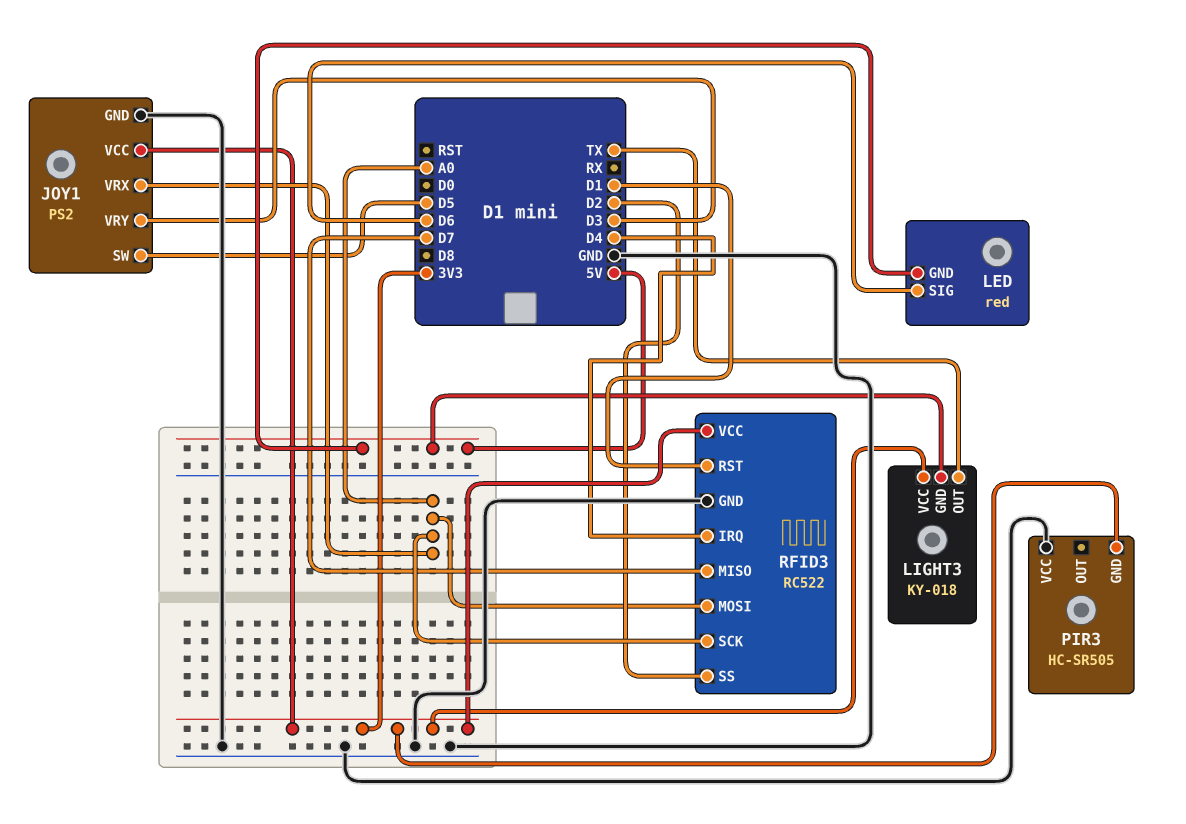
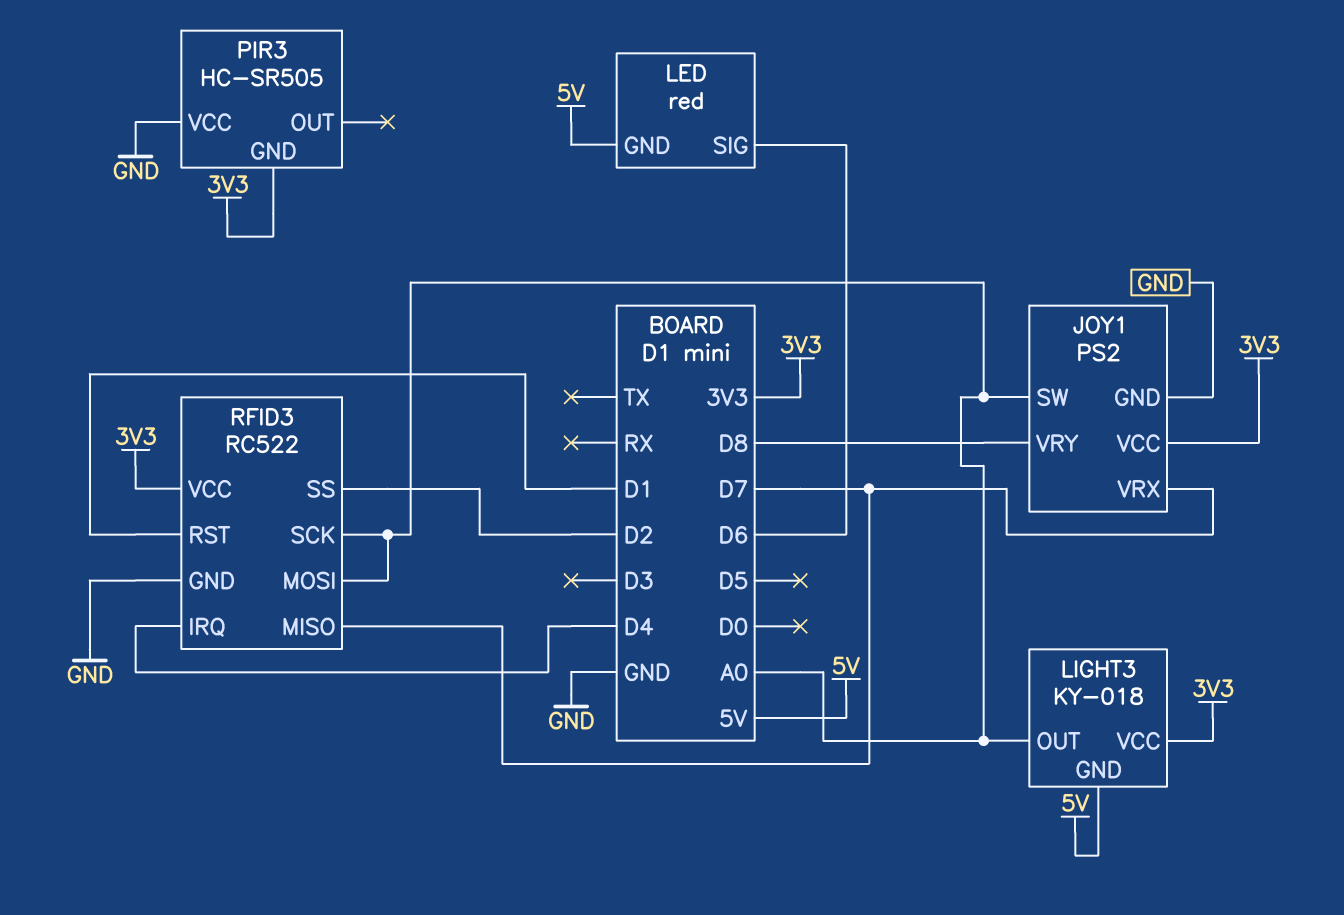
JOY1 pin SW: D5 -> A0
JOY1 pin VRX: A0 -> D7
JOY1 pin VRY: D3 -> D8
LIGHT3 pin OUT: TX -> A0

